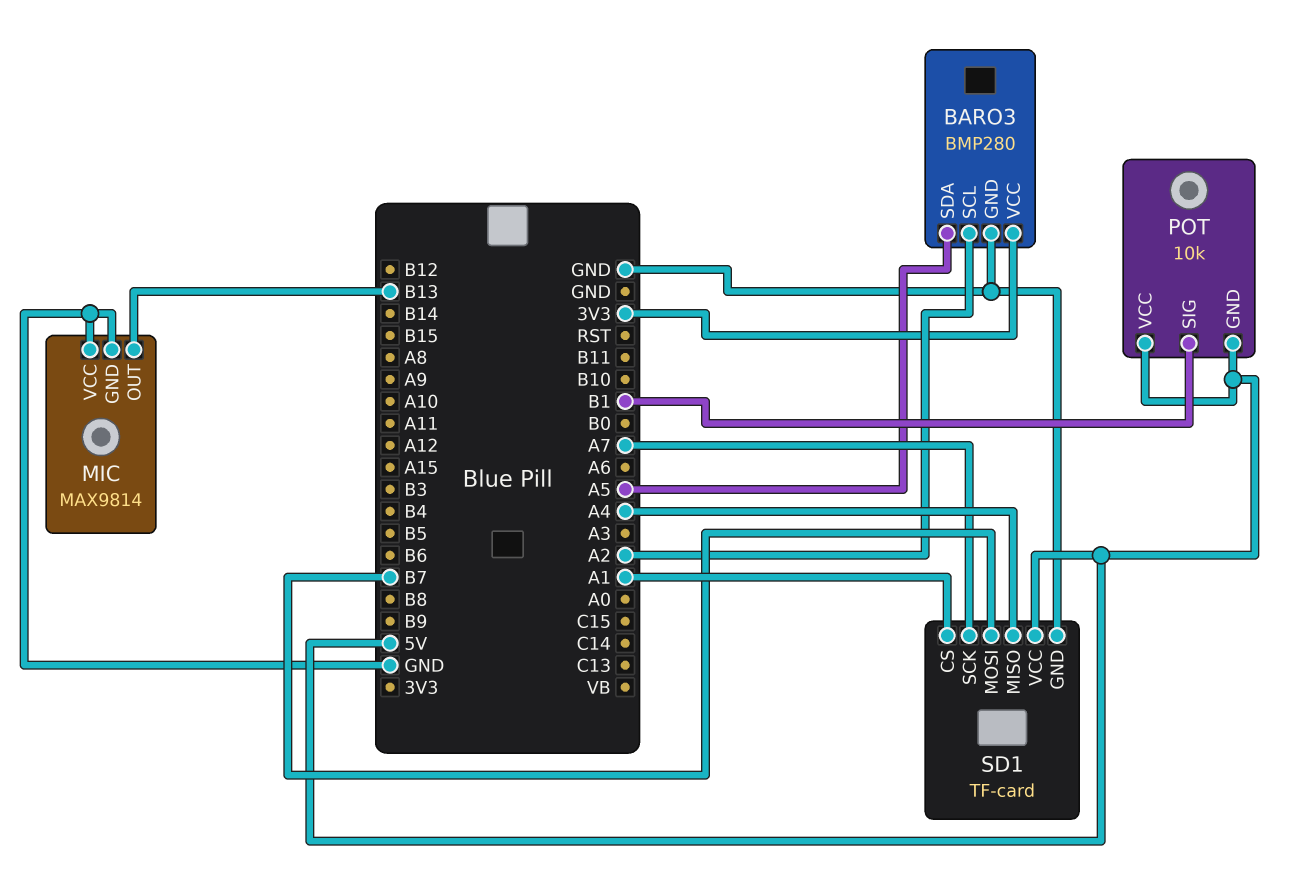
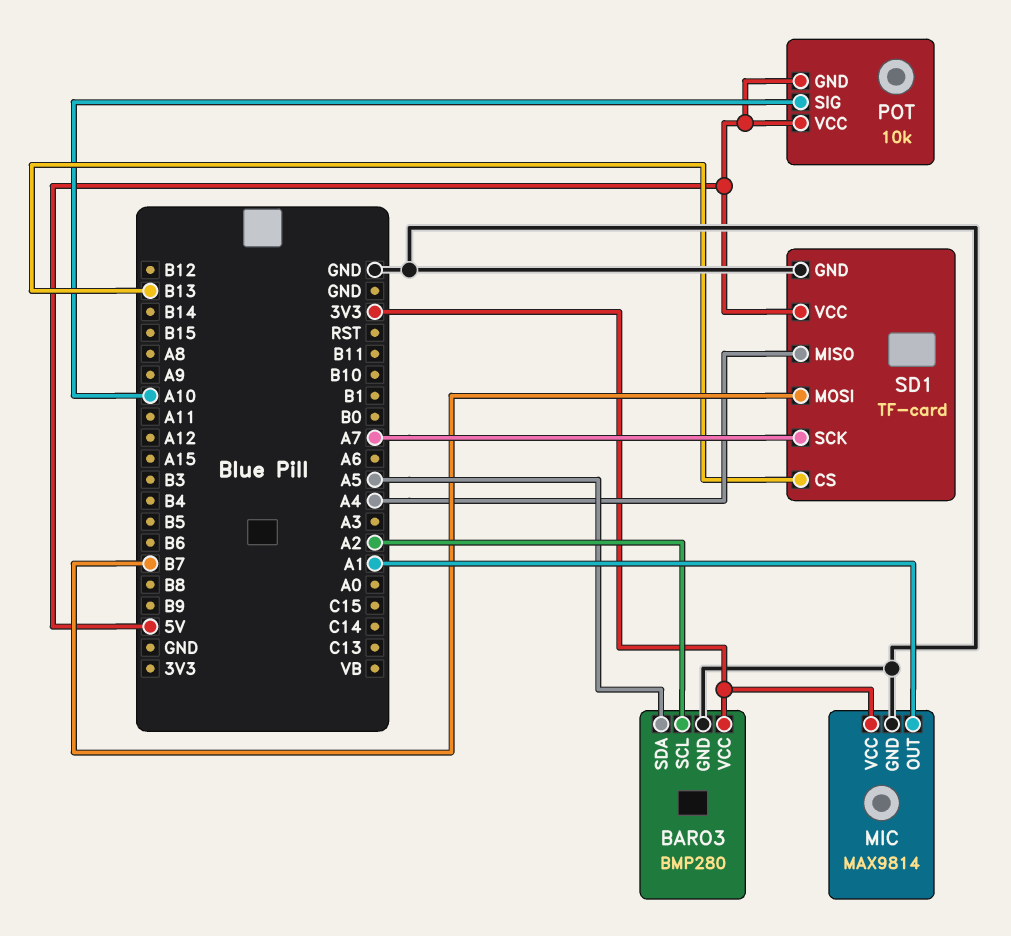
MIC pin OUT: B13 -> A1
MIC pin VCC: GND -> 3V3
POT pin SIG: B1 -> A10
SD1 pin CS: A1 -> B13

